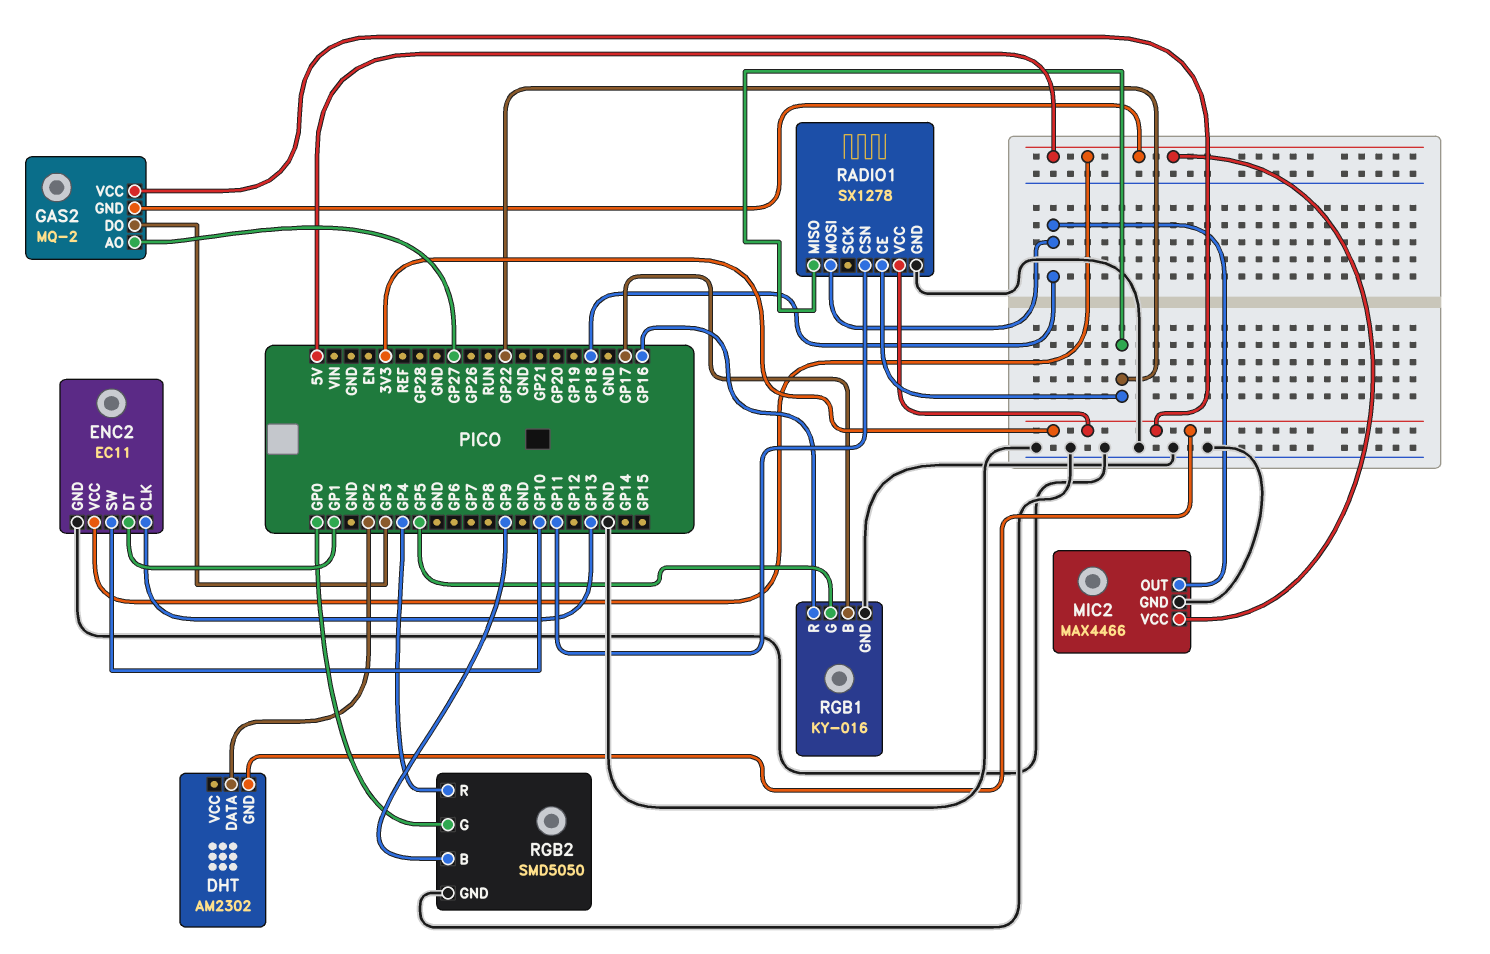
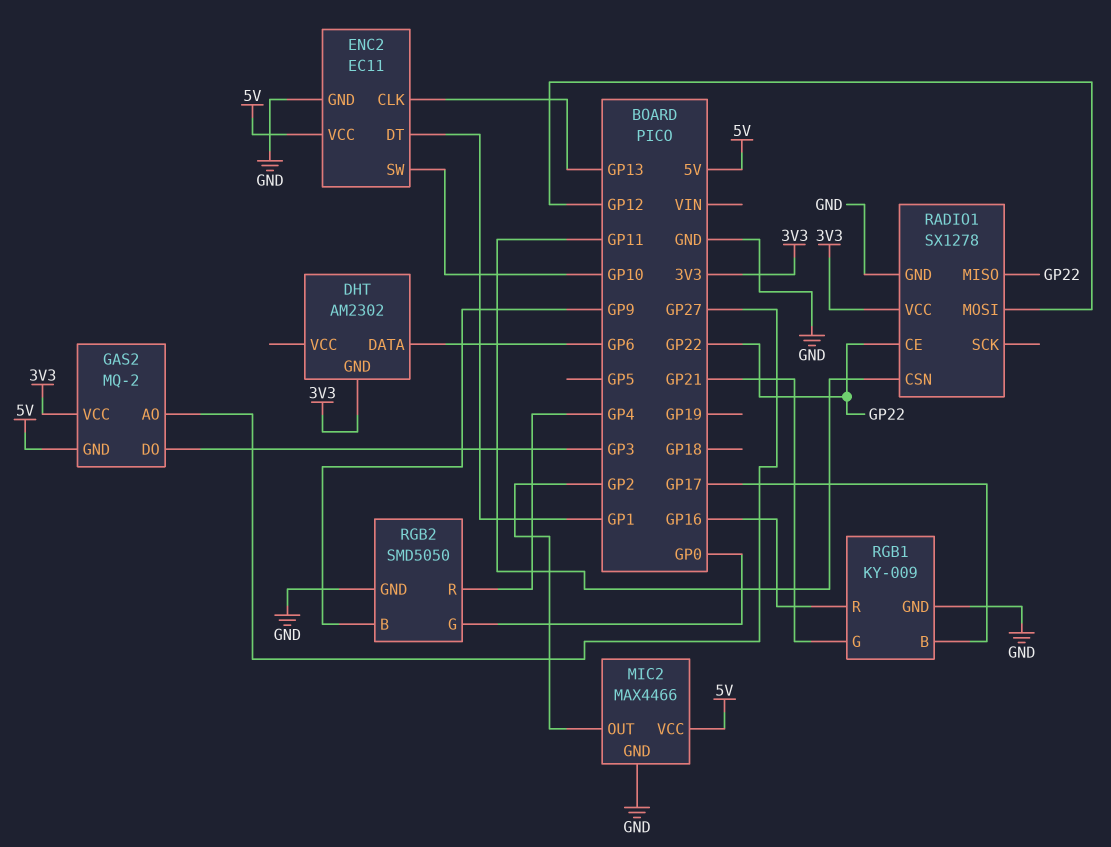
DHT pin DATA: GP2 -> GP6
MIC2 pin OUT: GP18 -> GP2
RADIO1 pin MOSI: GP18 -> GP12
RGB1: KY-016 -> KY-009
RGB1 pin G: GP5 -> GP21

